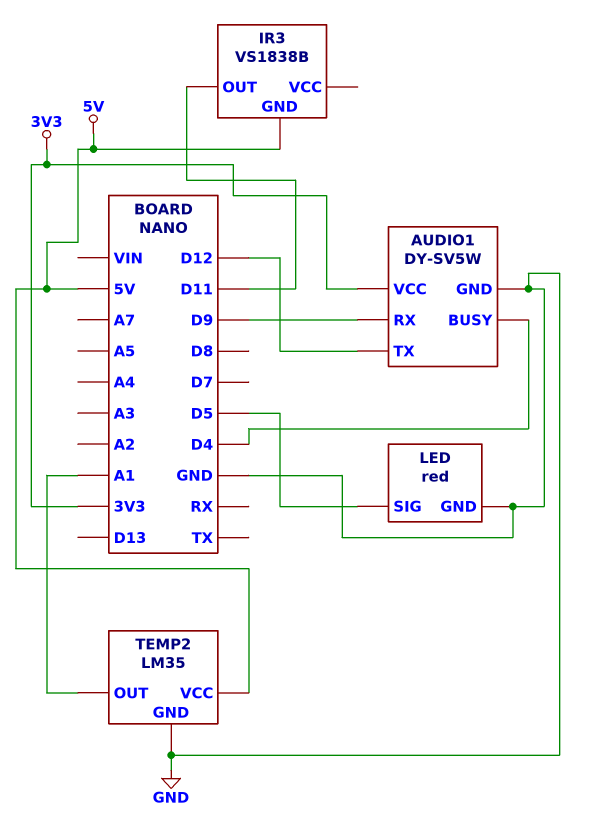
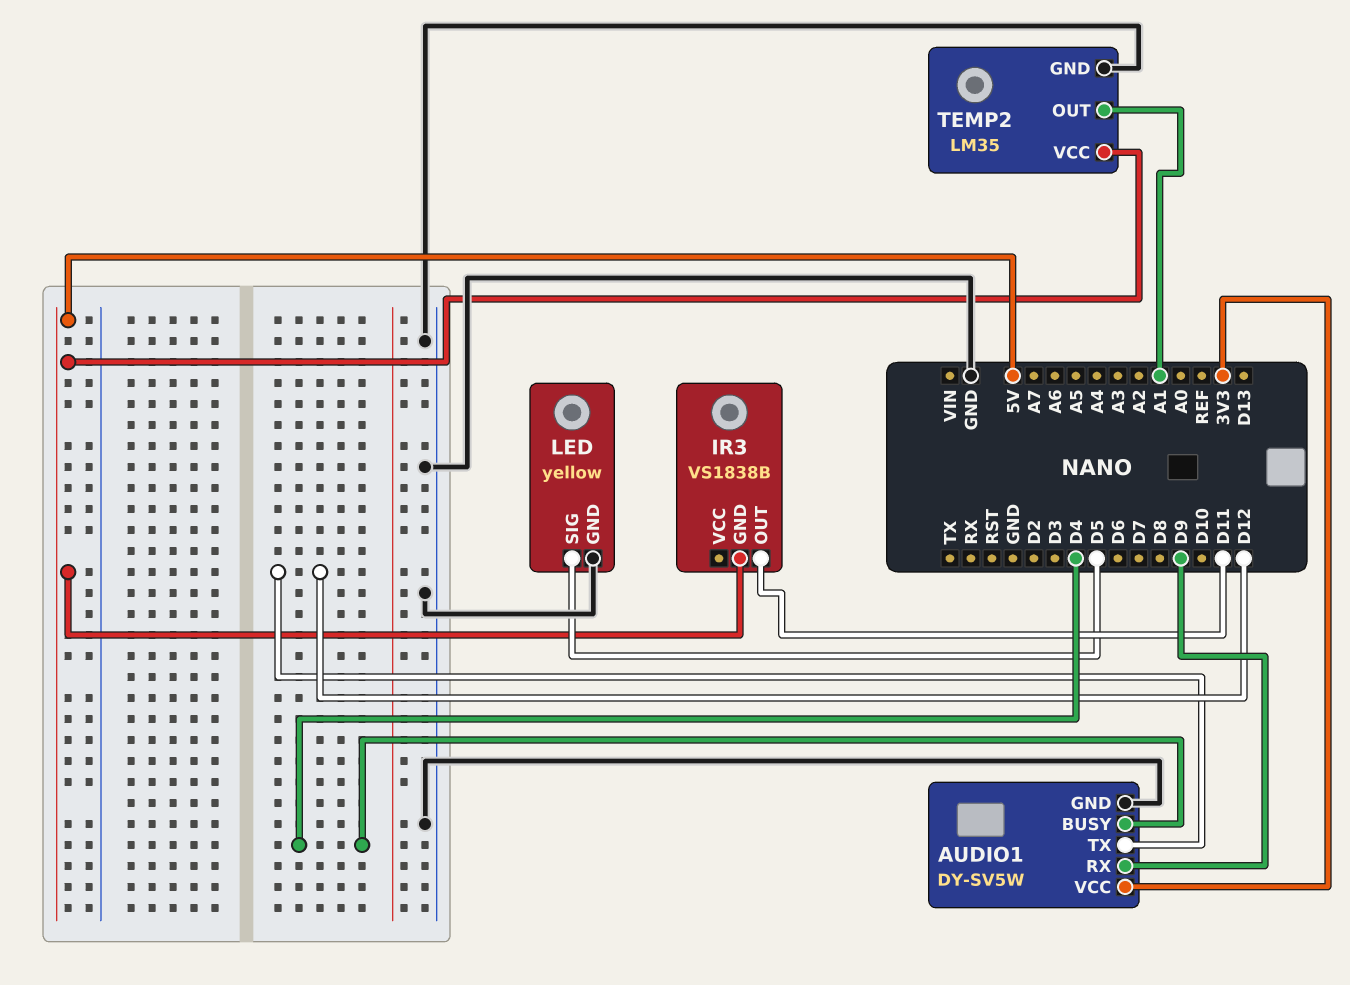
LED: red -> yellow

